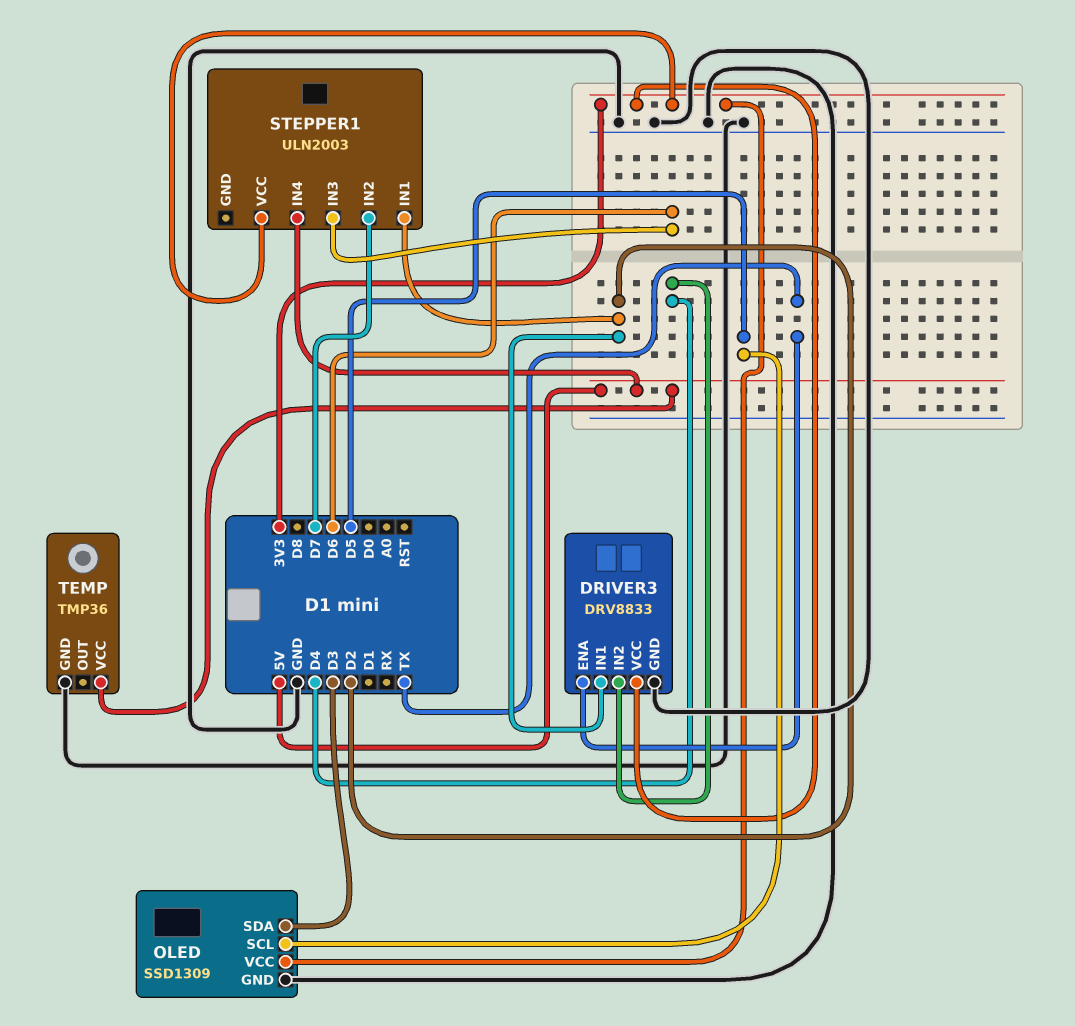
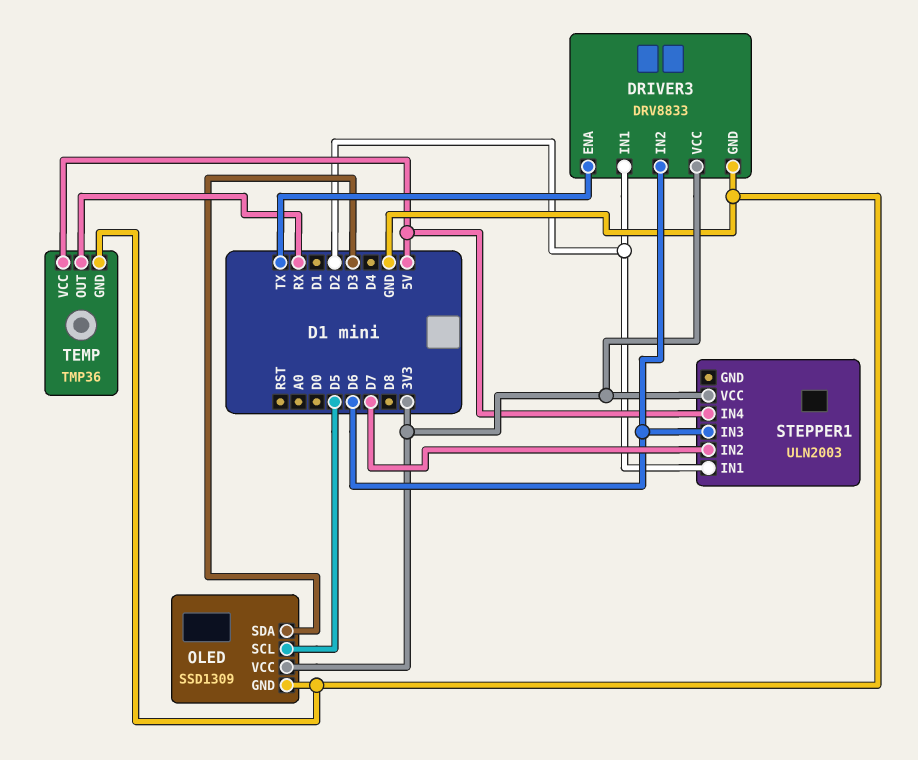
DRIVER3 pin IN2: D4 -> D6
TEMP pin OUT: none -> RX

